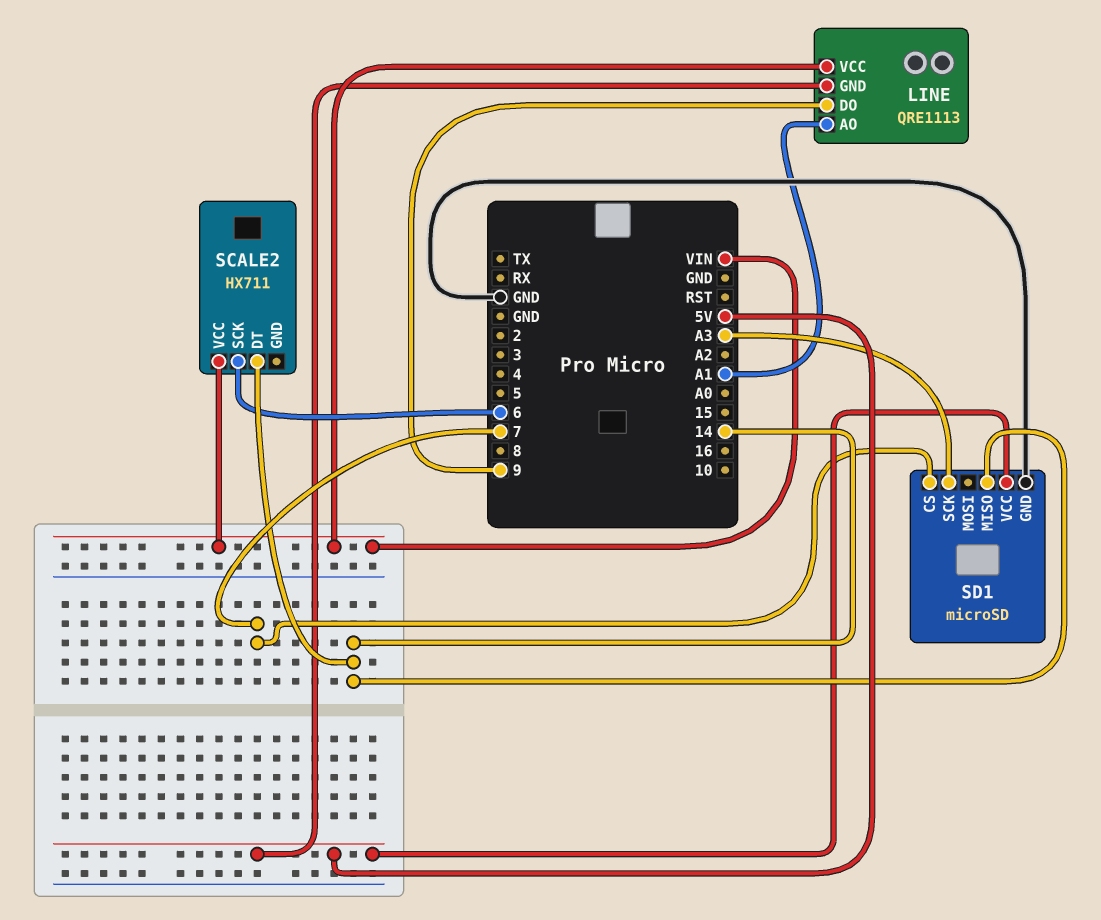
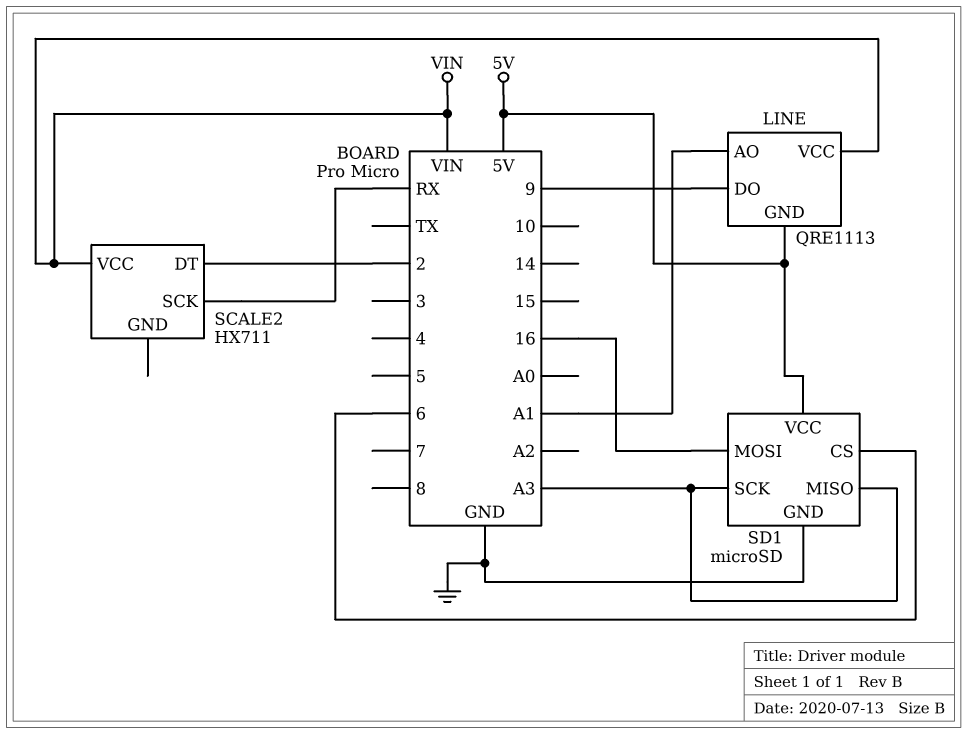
SCALE2 pin DT: 14 -> 2
SCALE2 pin SCK: 6 -> RX
SD1 pin CS: 7 -> 6
SD1 pin MISO: 14 -> A3
SD1 pin MOSI: none -> 16

